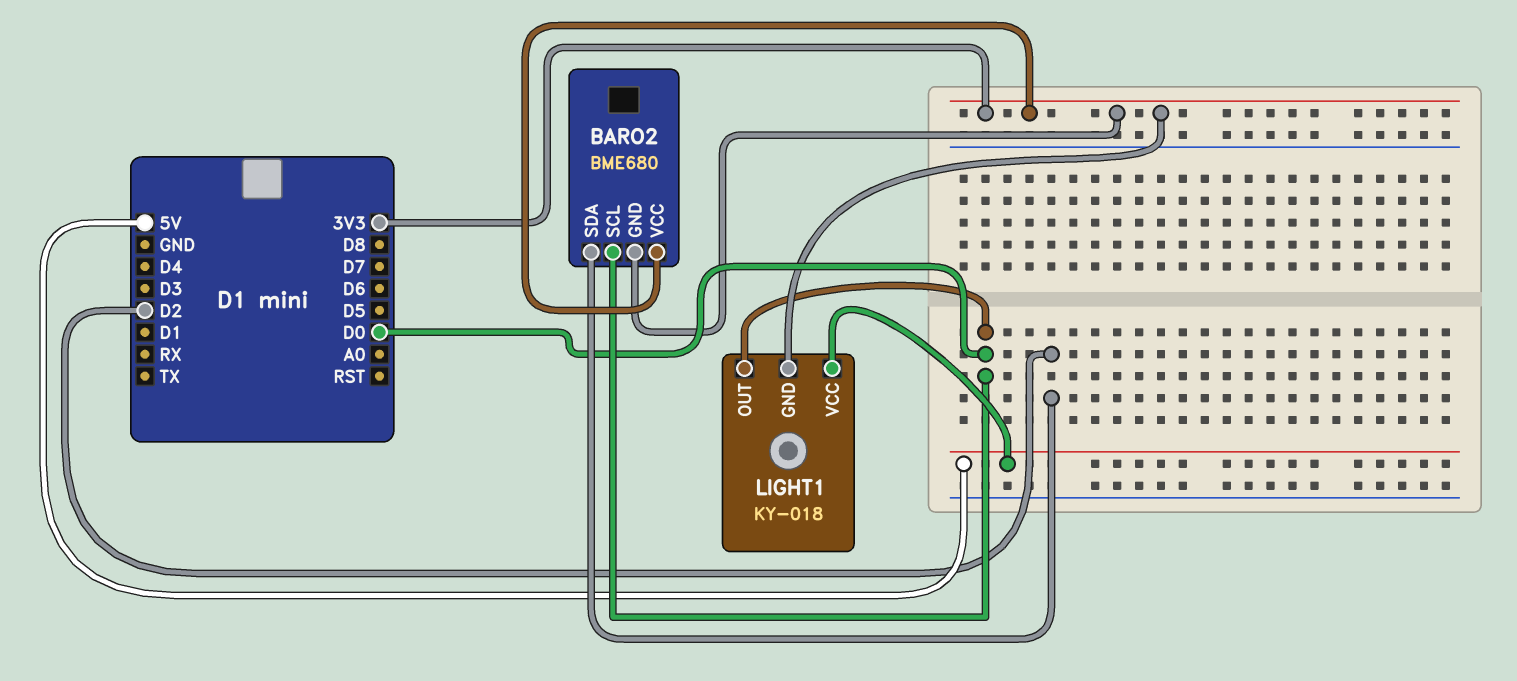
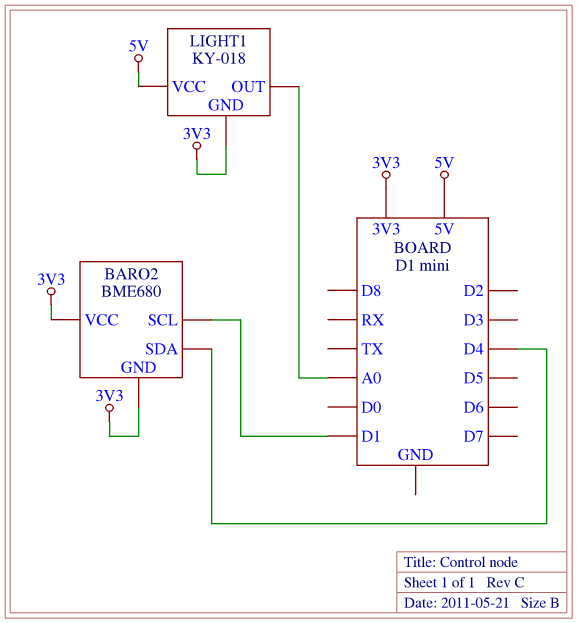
BARO2 pin SCL: D0 -> D1
BARO2 pin SDA: D2 -> D4
LIGHT1 pin OUT: D0 -> A0

